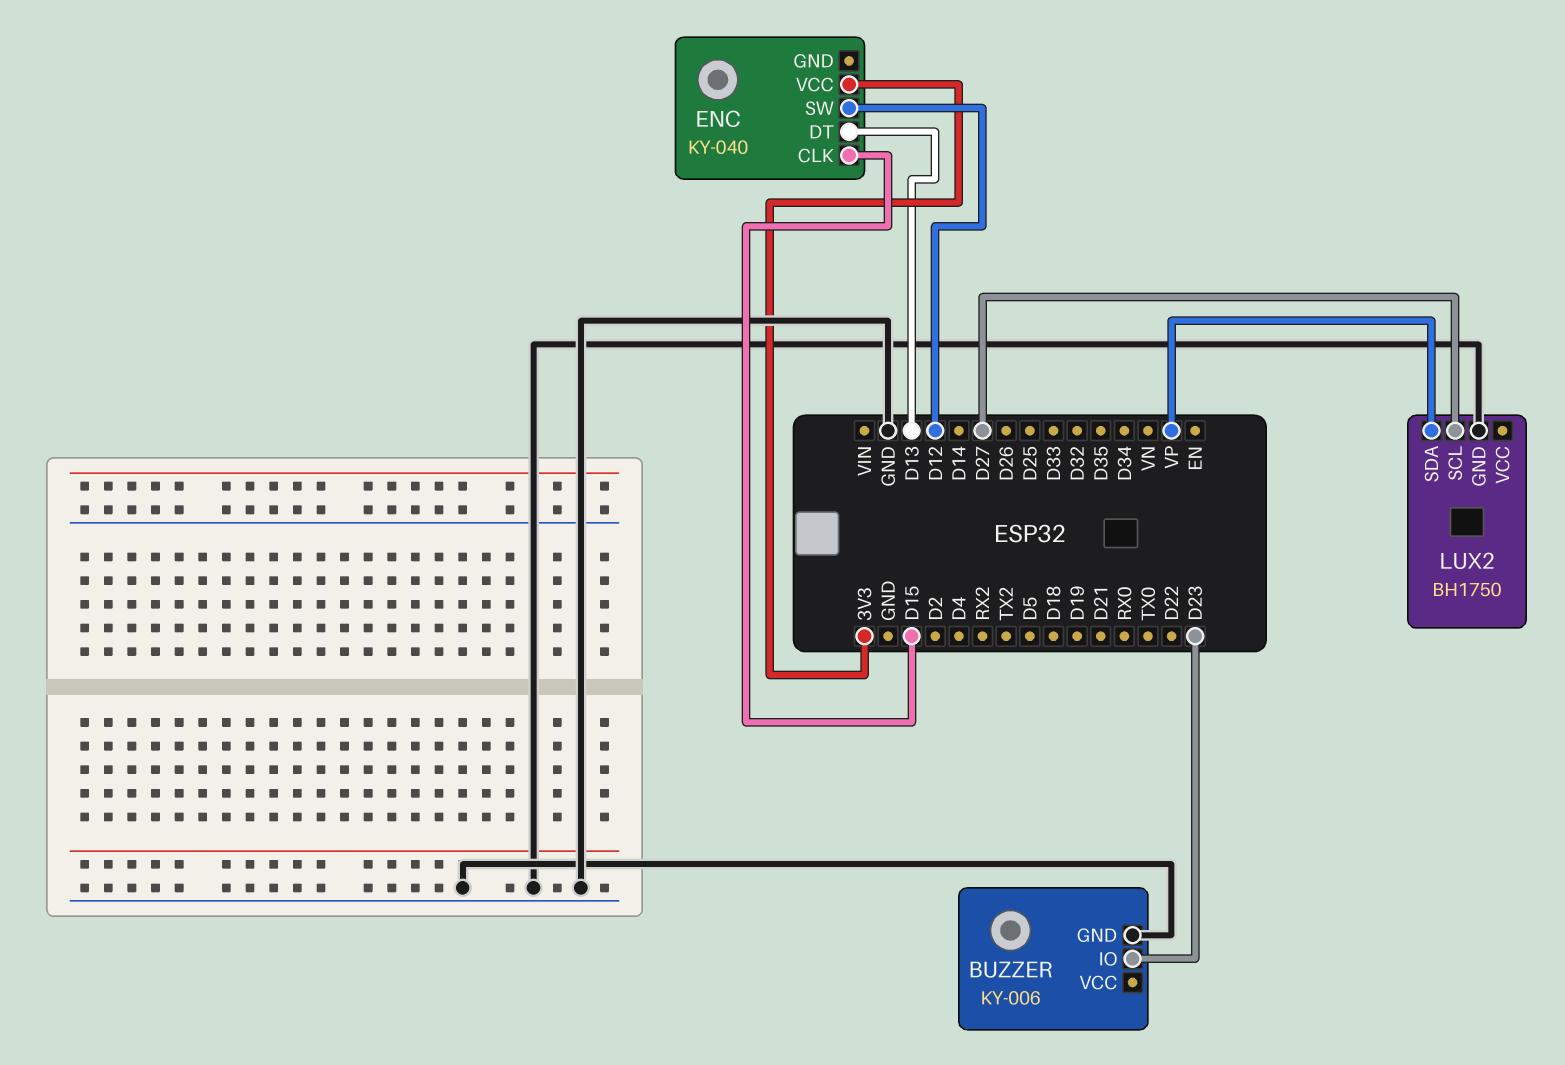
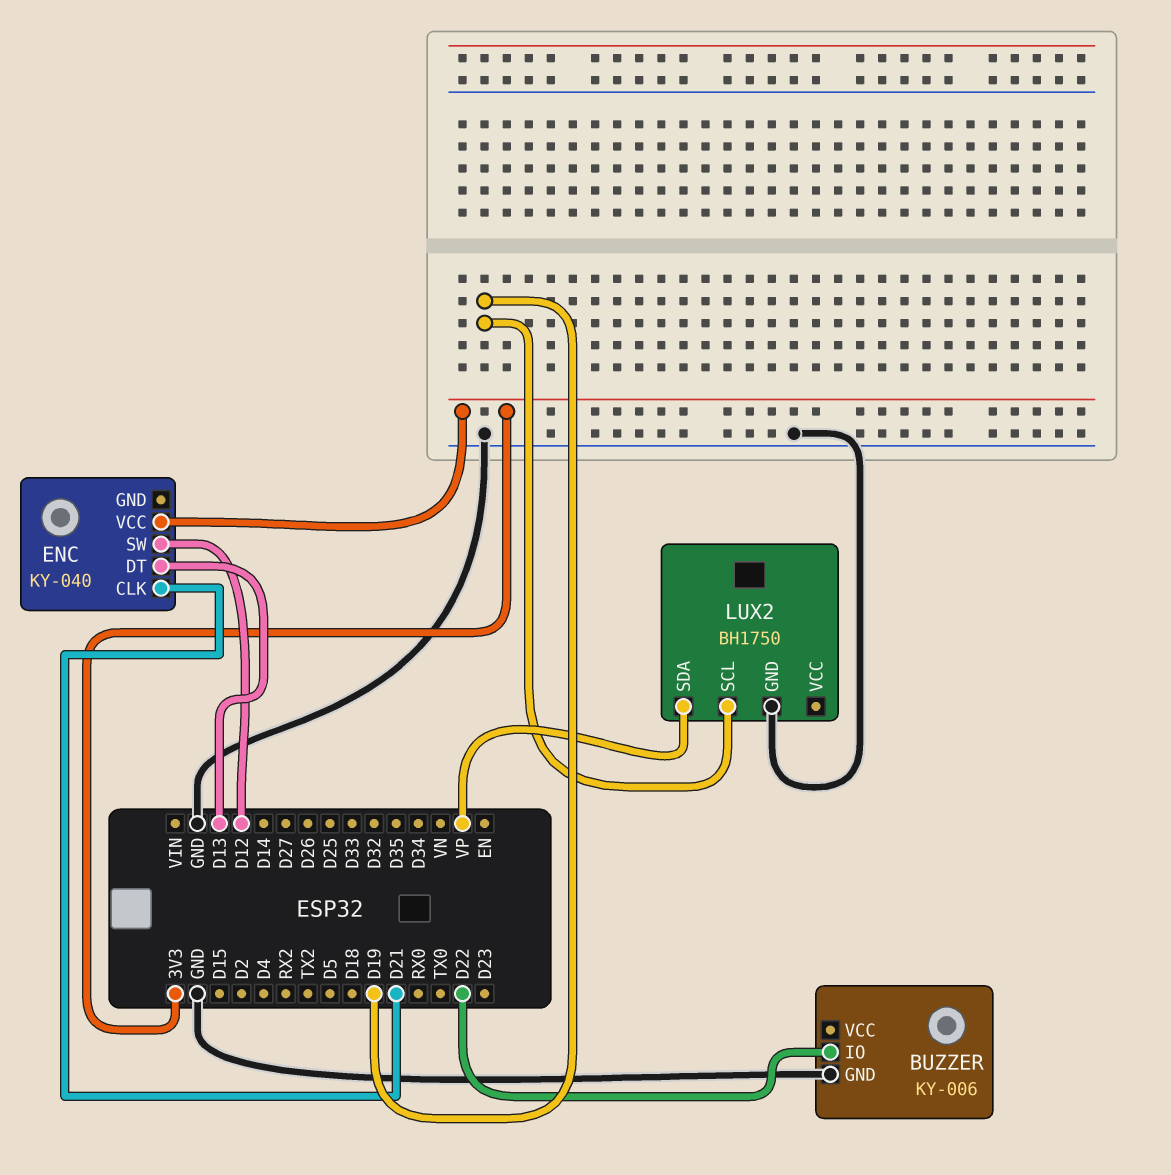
BUZZER pin IO: D23 -> D22
ENC pin CLK: D15 -> D21
LUX2 pin SCL: D27 -> D19

